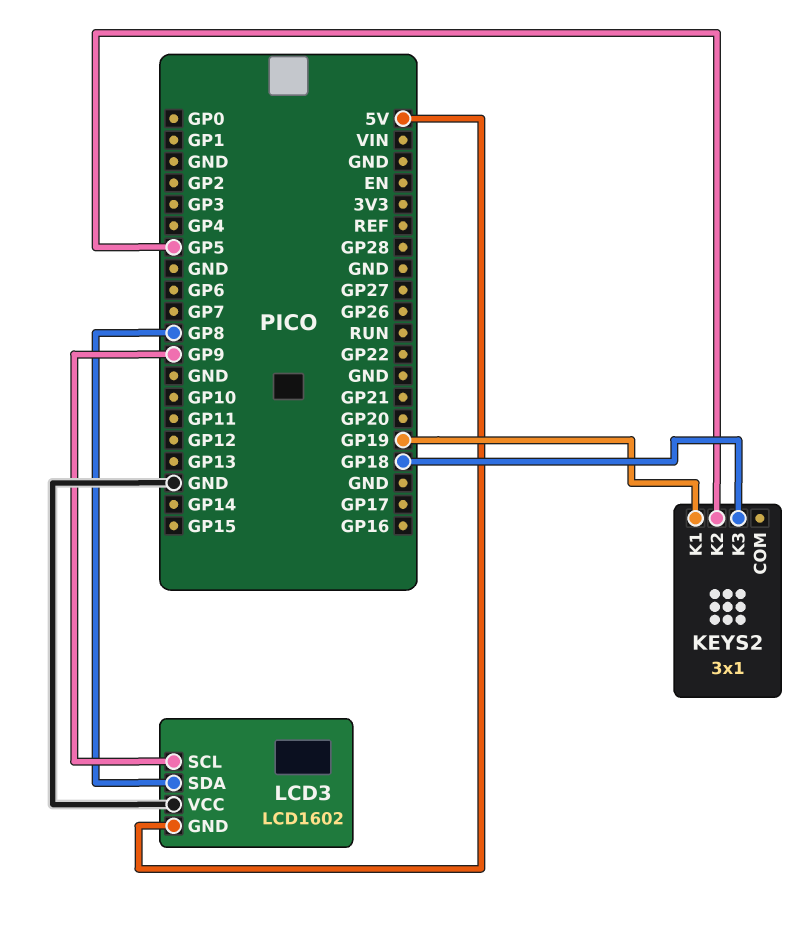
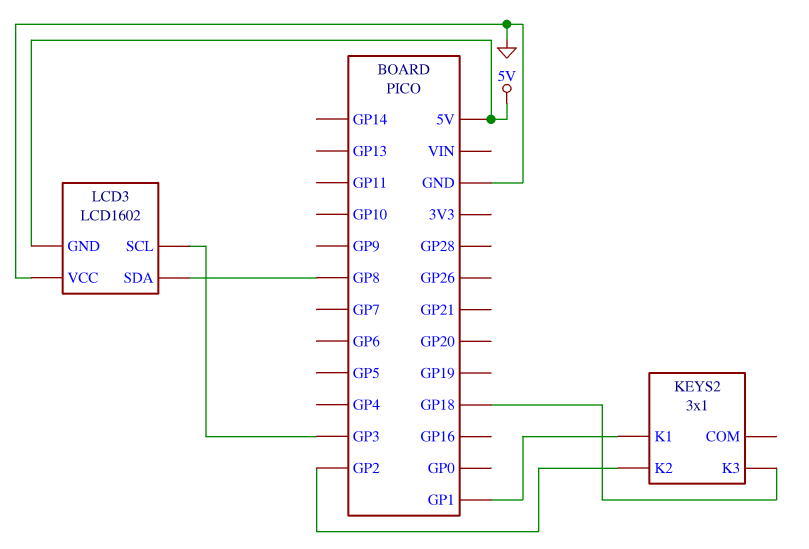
KEYS2 pin K1: GP19 -> GP1
KEYS2 pin K2: GP5 -> GP2
LCD3 pin SCL: GP9 -> GP3

